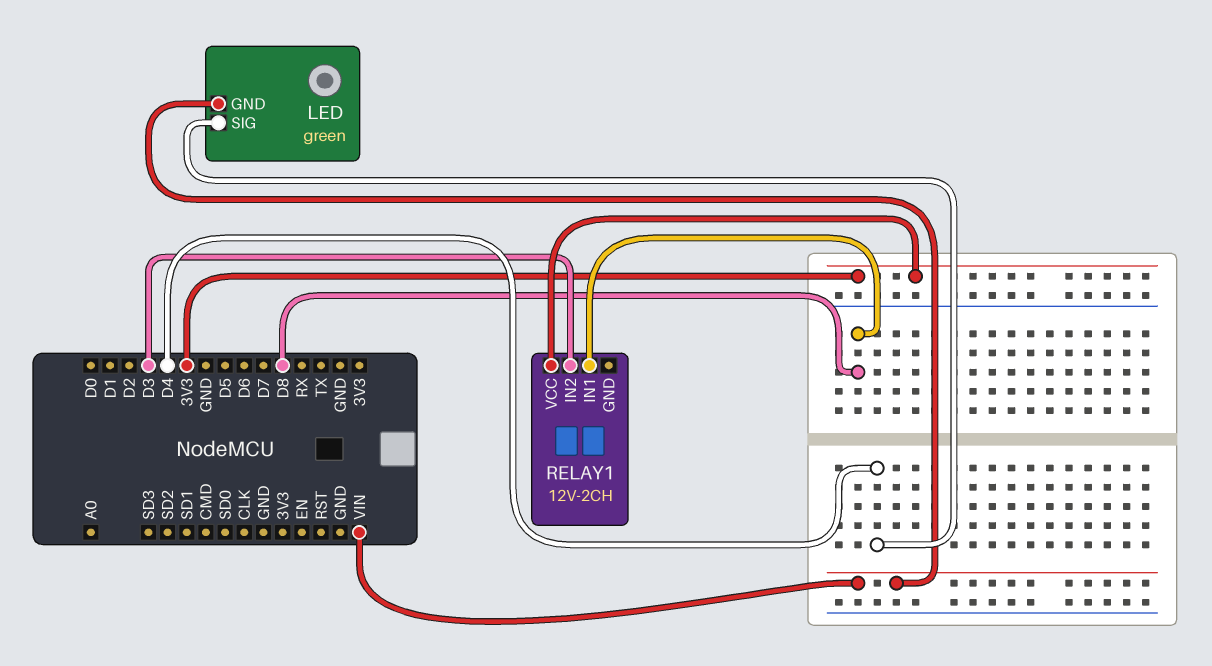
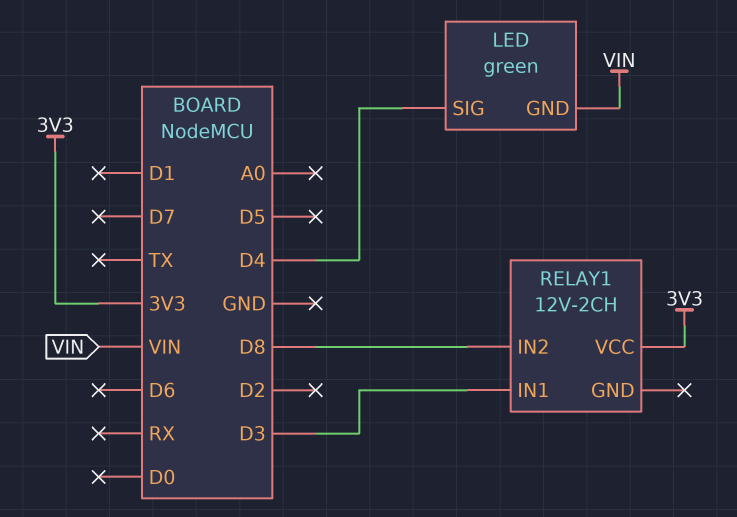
RELAY1 pin IN1: D8 -> D3
RELAY1 pin IN2: D3 -> D8

